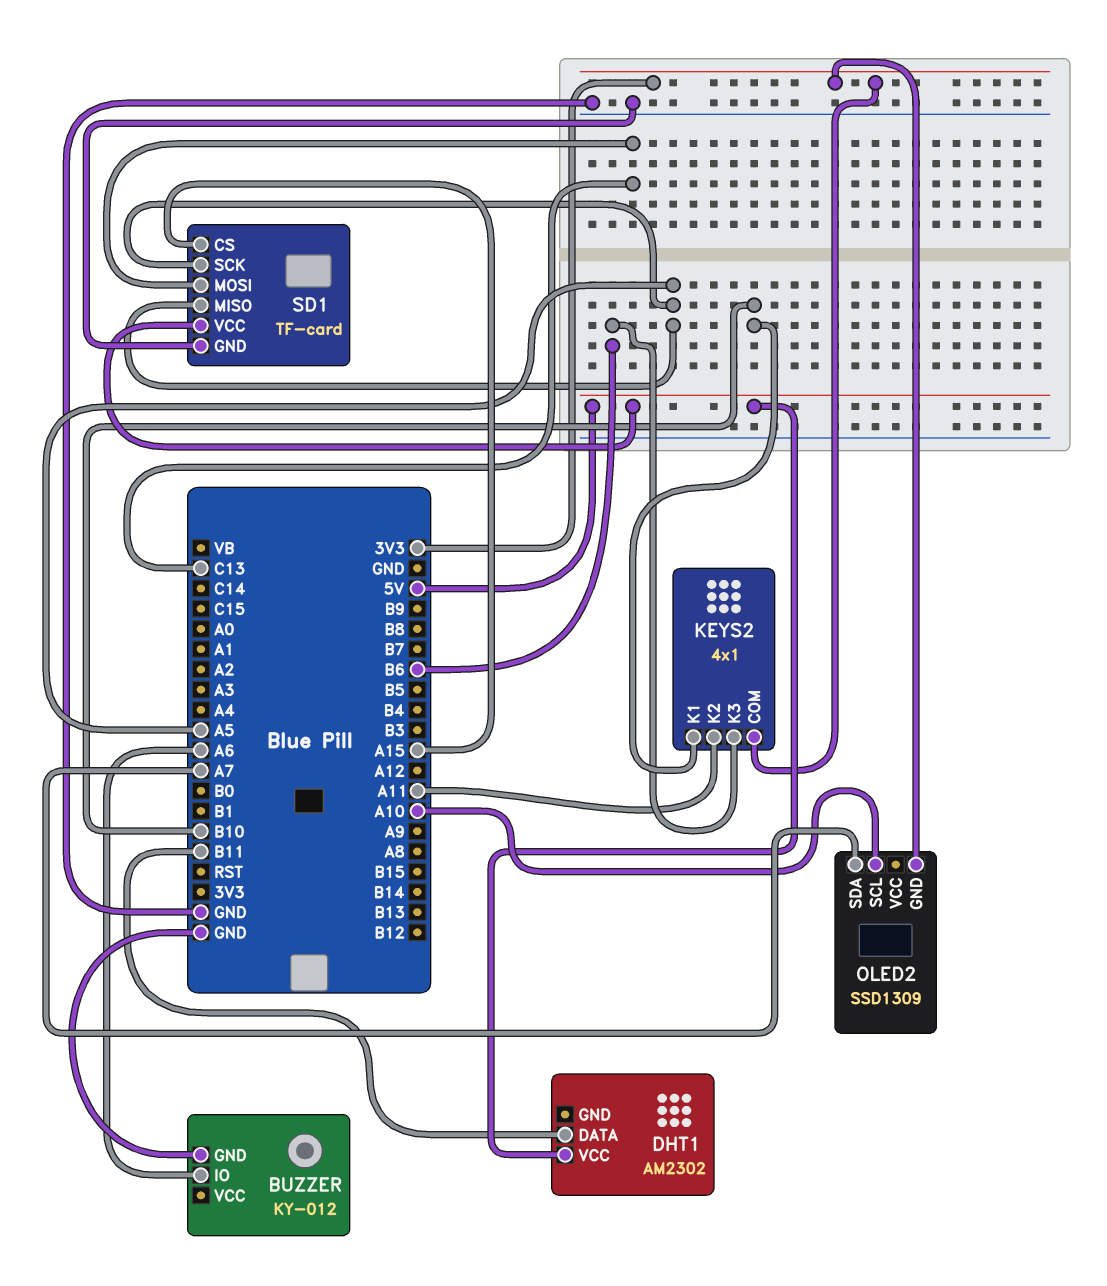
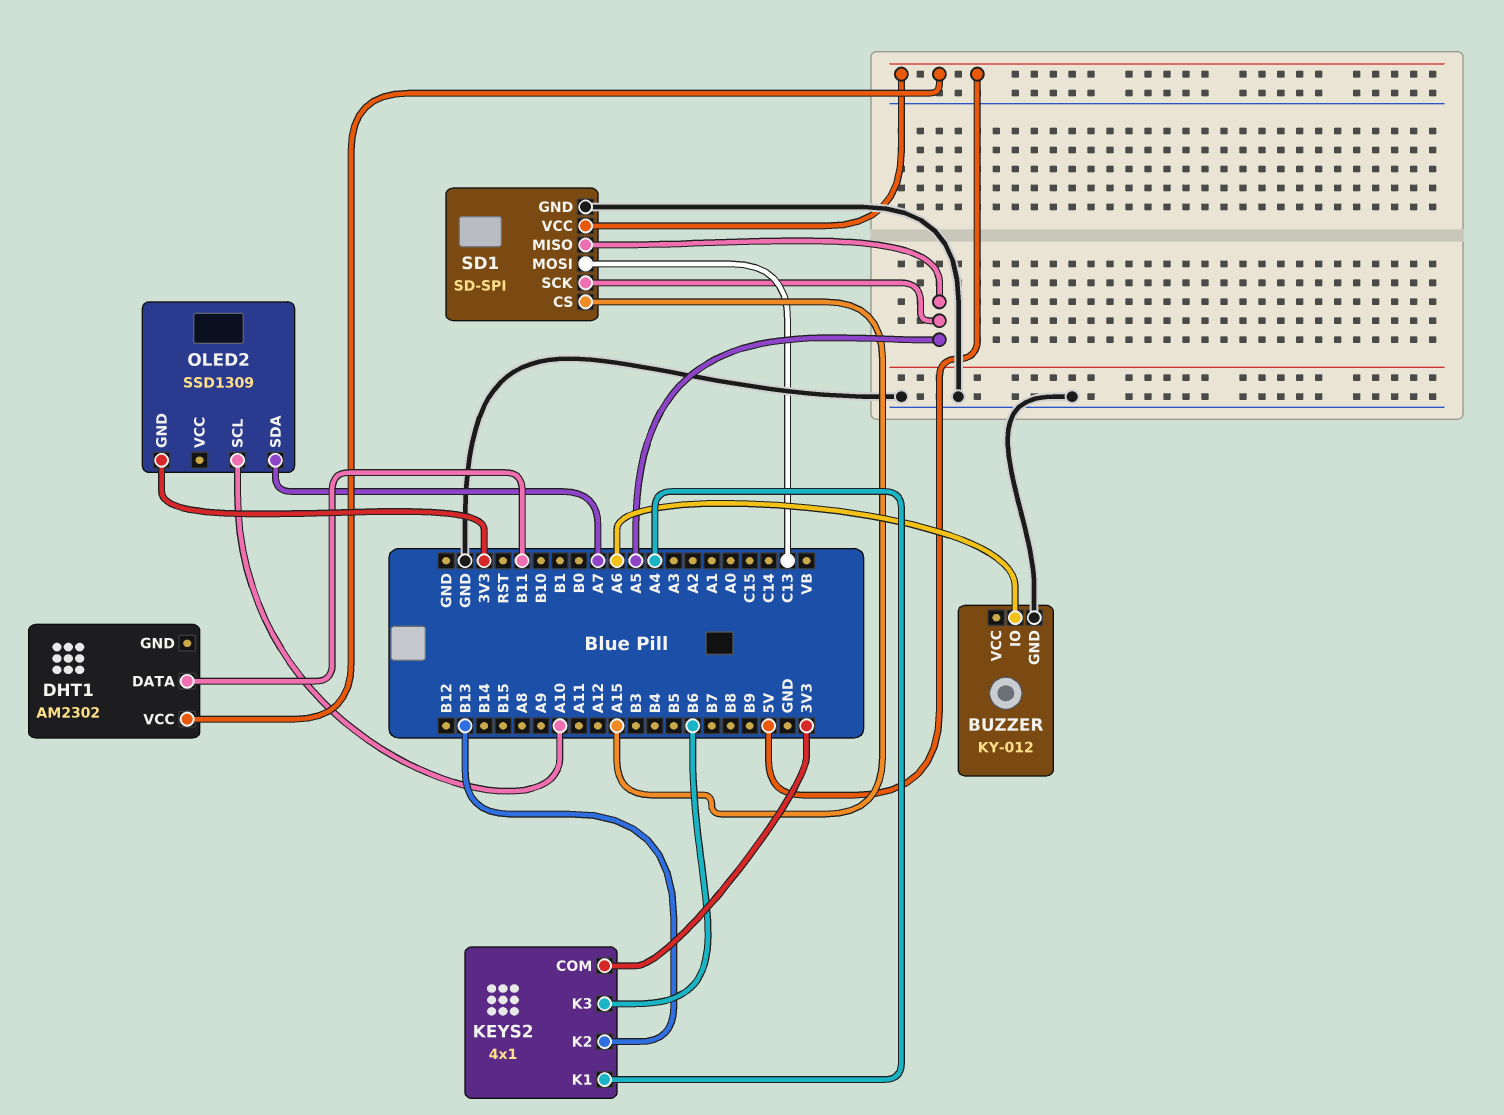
KEYS2 pin K1: B10 -> A4
KEYS2 pin K2: A11 -> B13
SD1: TF-card -> SD-SPI

